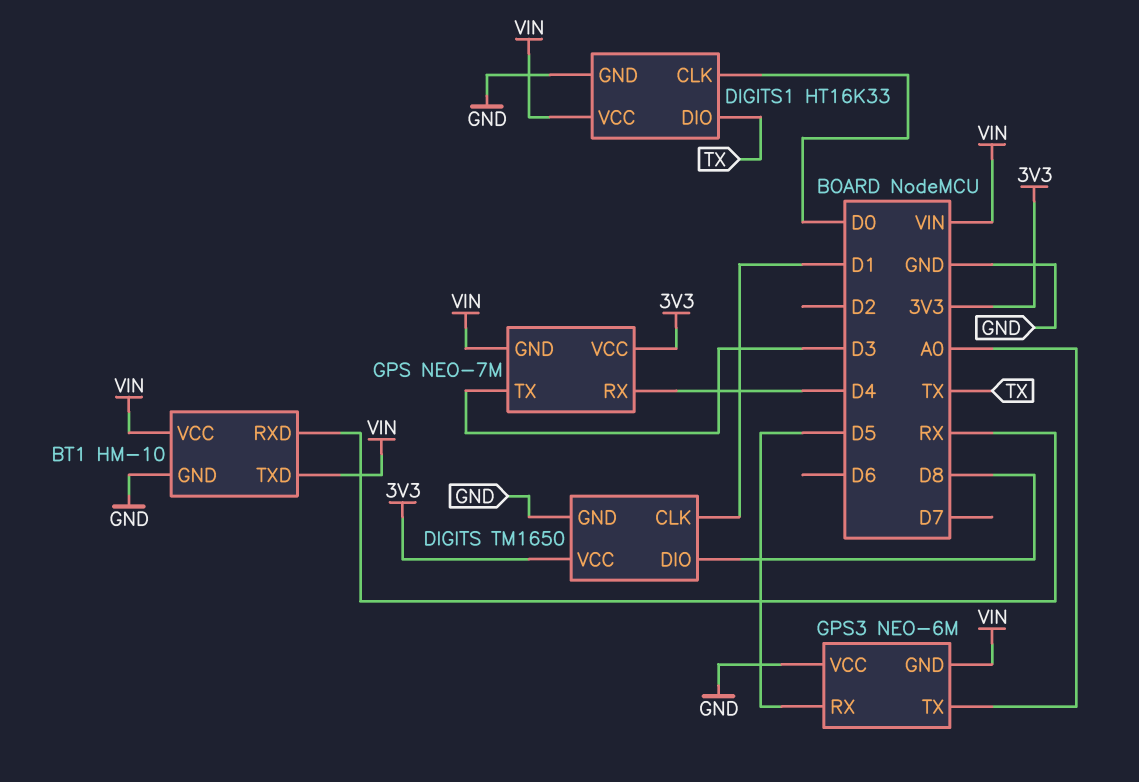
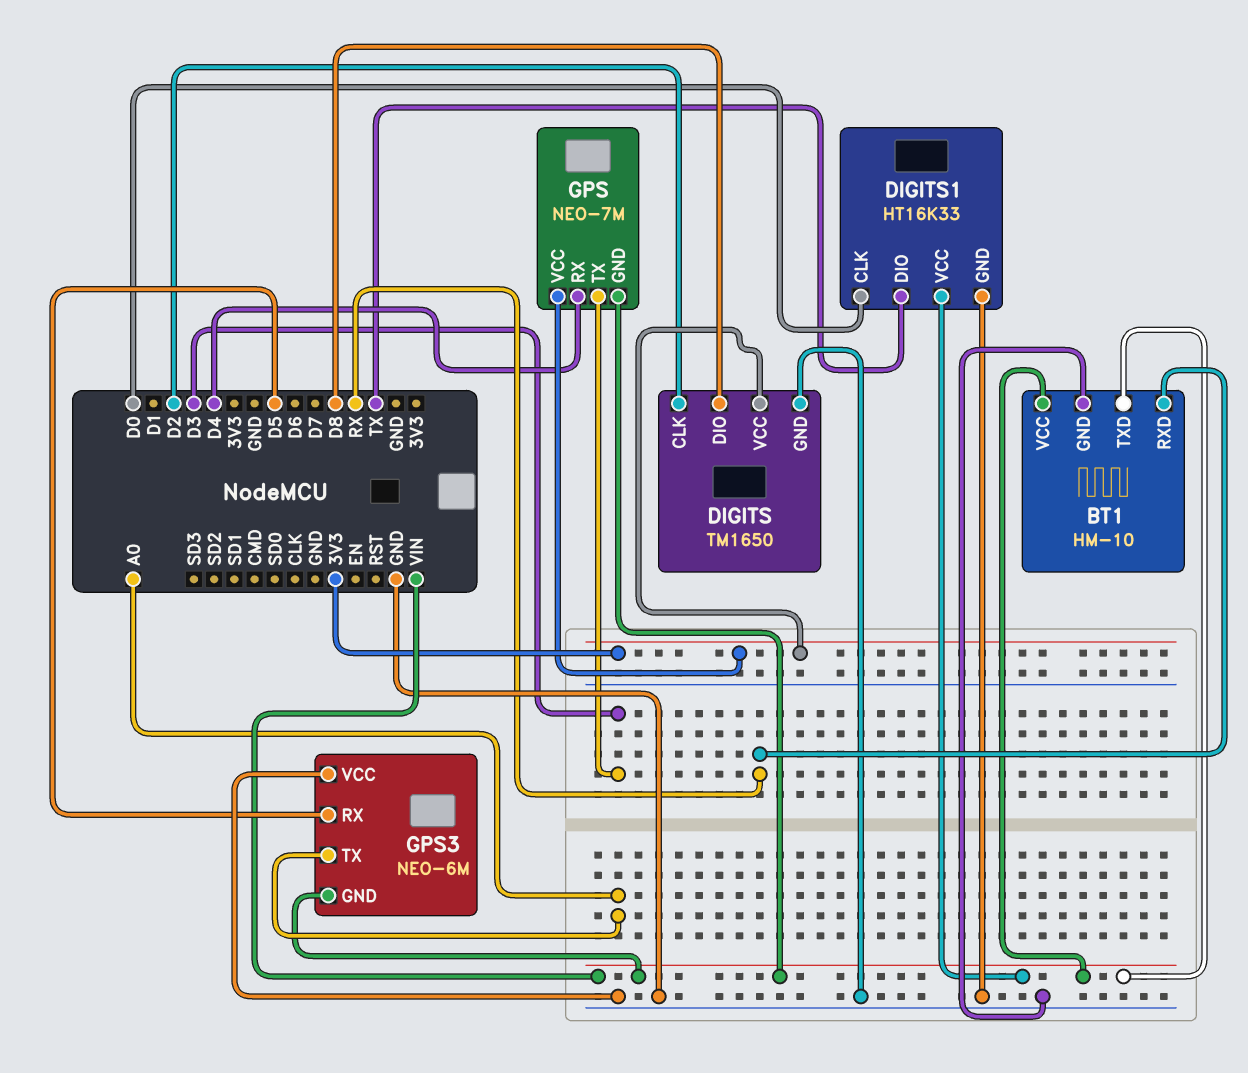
DIGITS pin CLK: D1 -> D2

